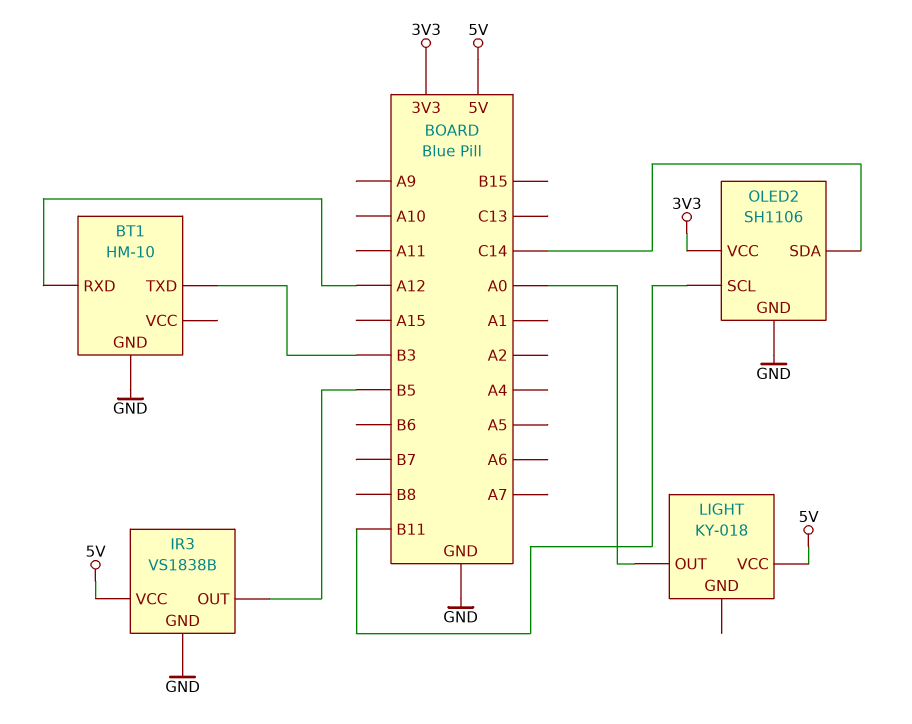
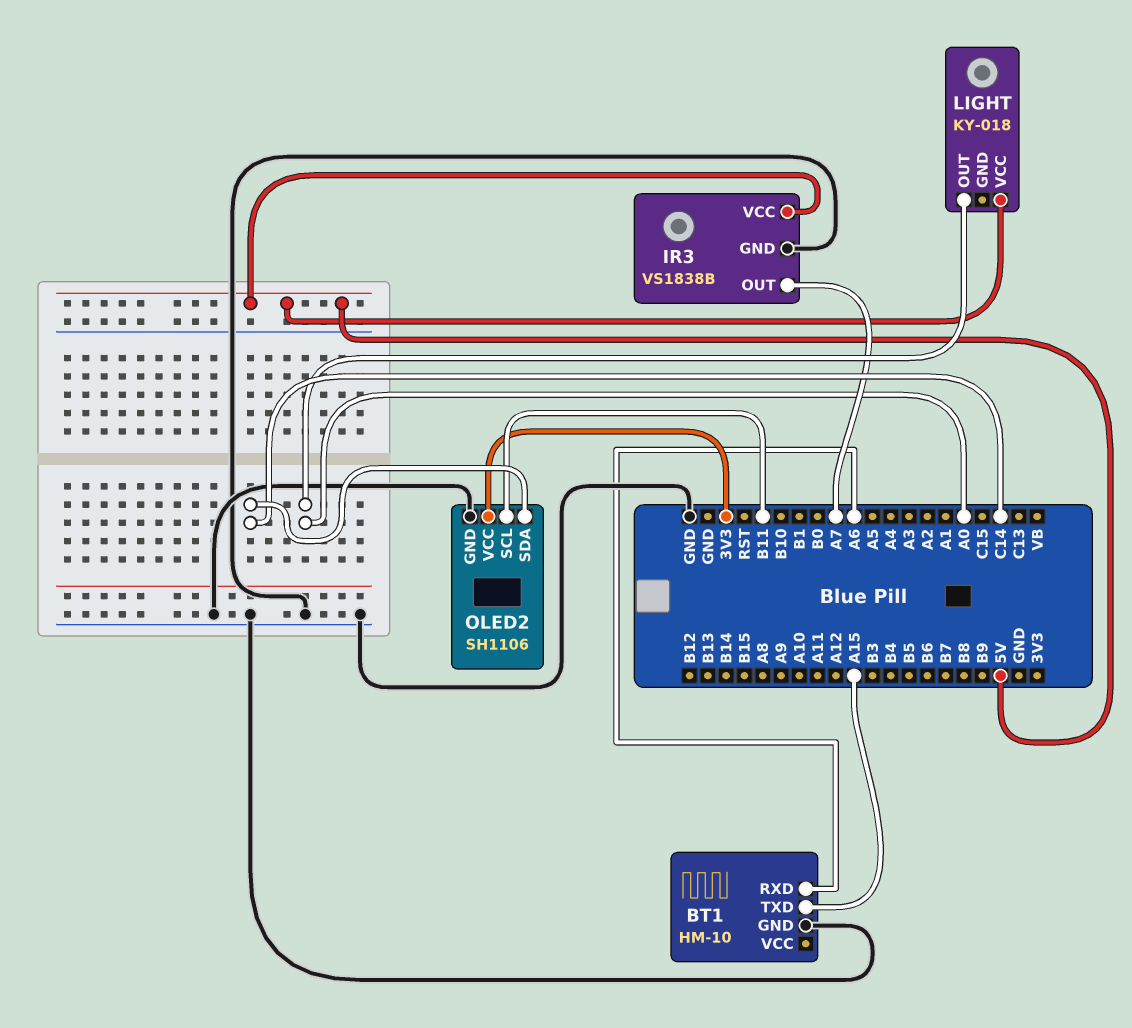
BT1 pin RXD: A12 -> A6
BT1 pin TXD: B3 -> A15
IR3 pin OUT: B5 -> A7

